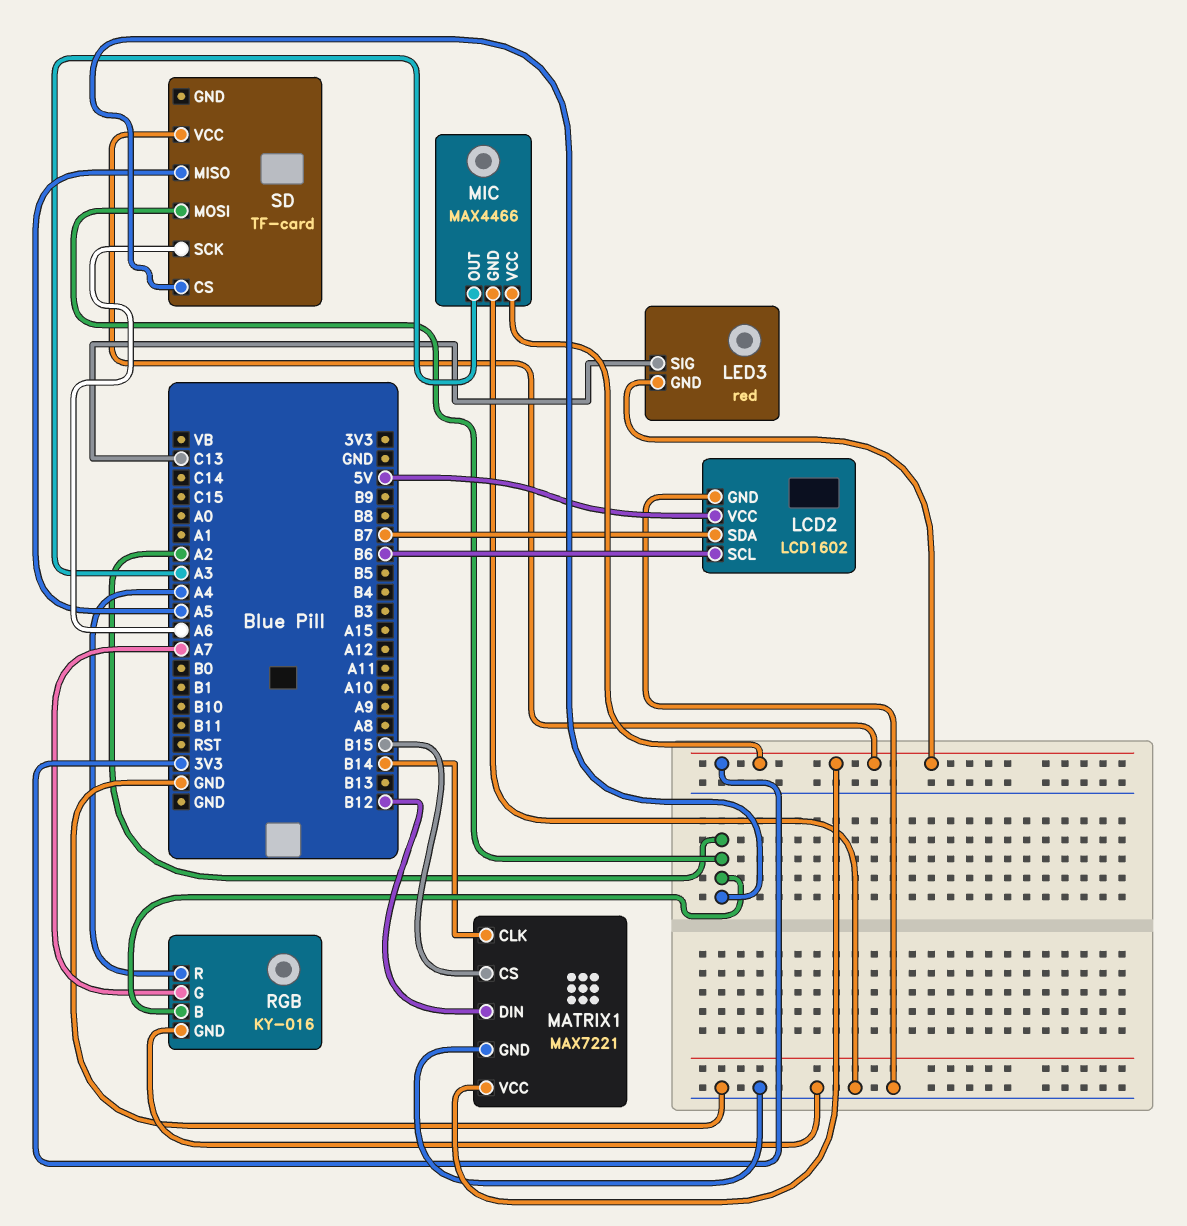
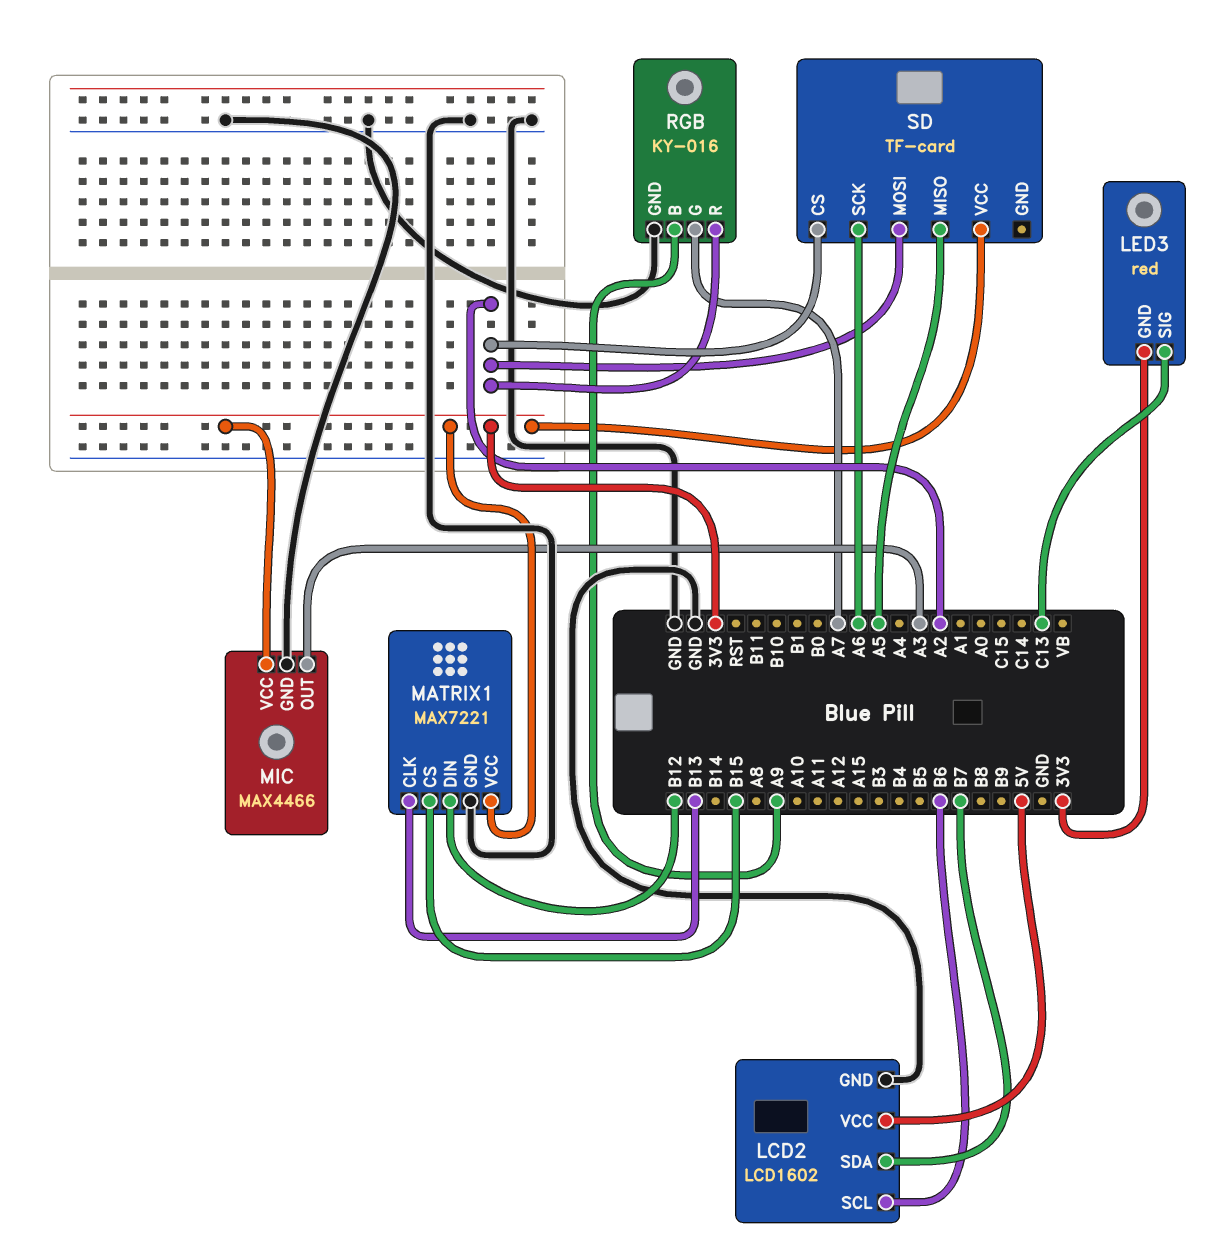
MATRIX1 pin CLK: B14 -> B13
RGB pin B: A2 -> A9
RGB pin R: A4 -> A2

